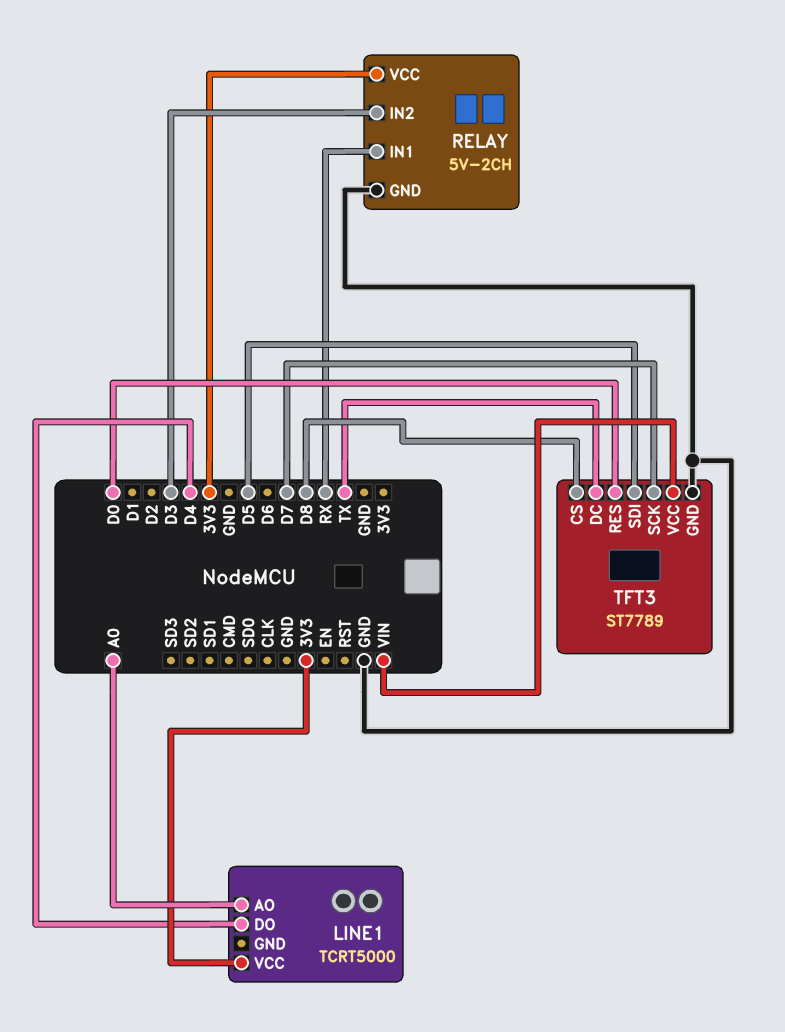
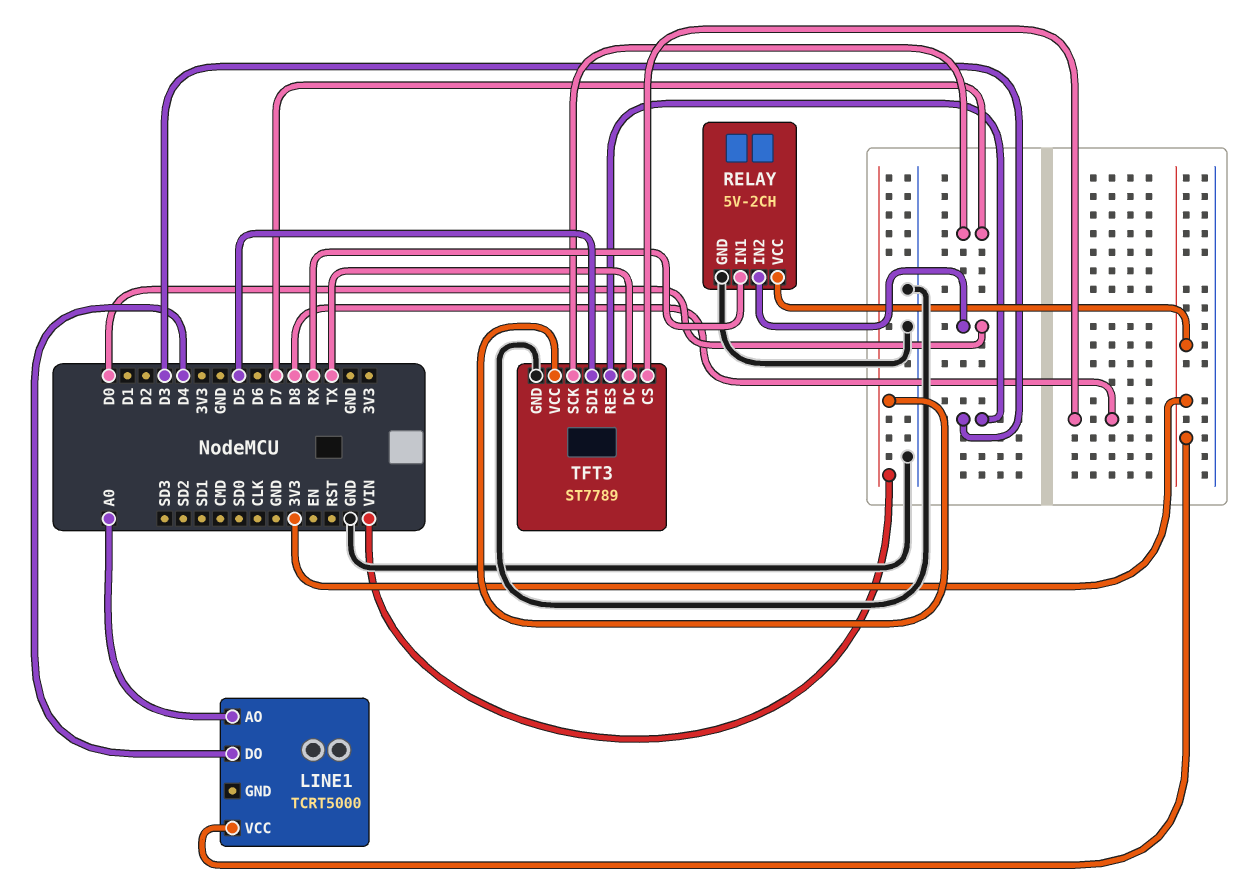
RELAY pin IN2: D3 -> D0
TFT3 pin RES: D0 -> D3

